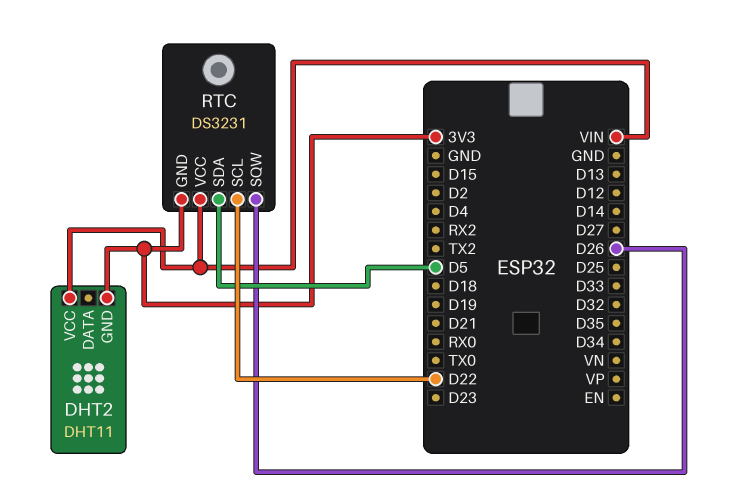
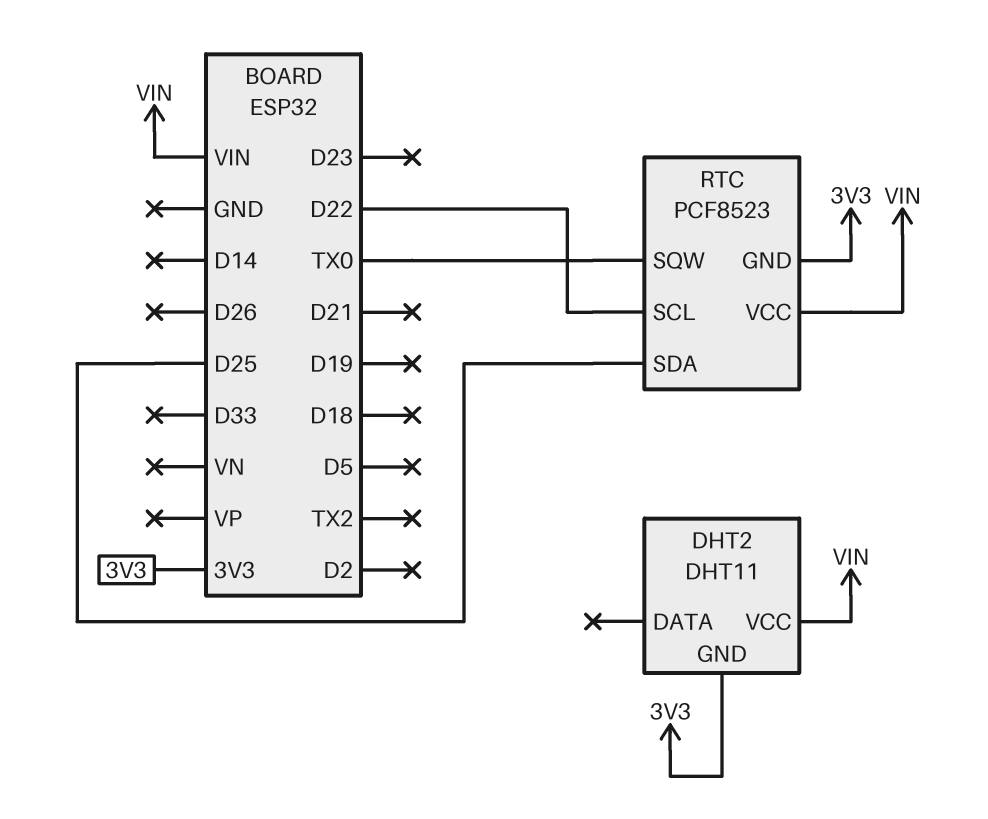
RTC: DS3231 -> PCF8523
RTC pin SDA: D5 -> D25
RTC pin SQW: D26 -> TX0

